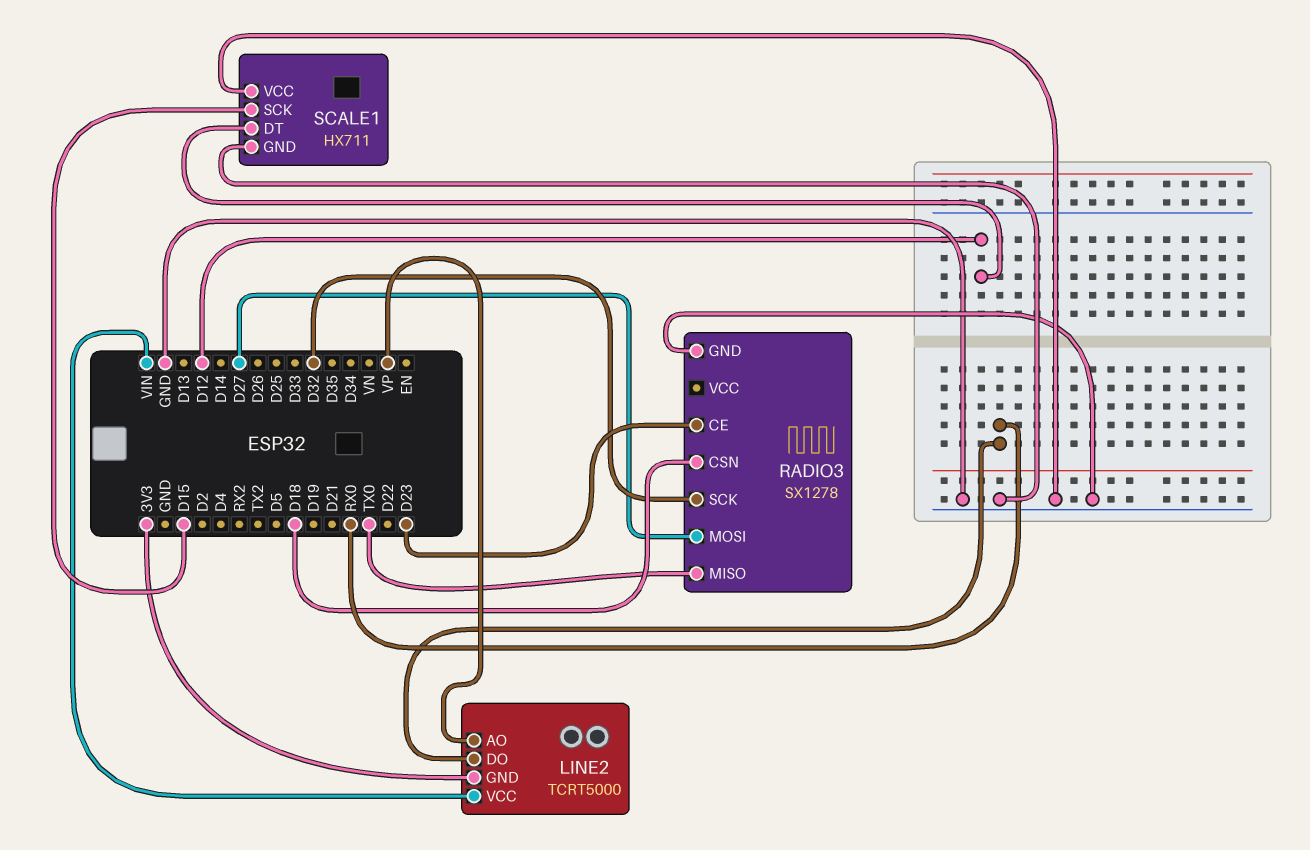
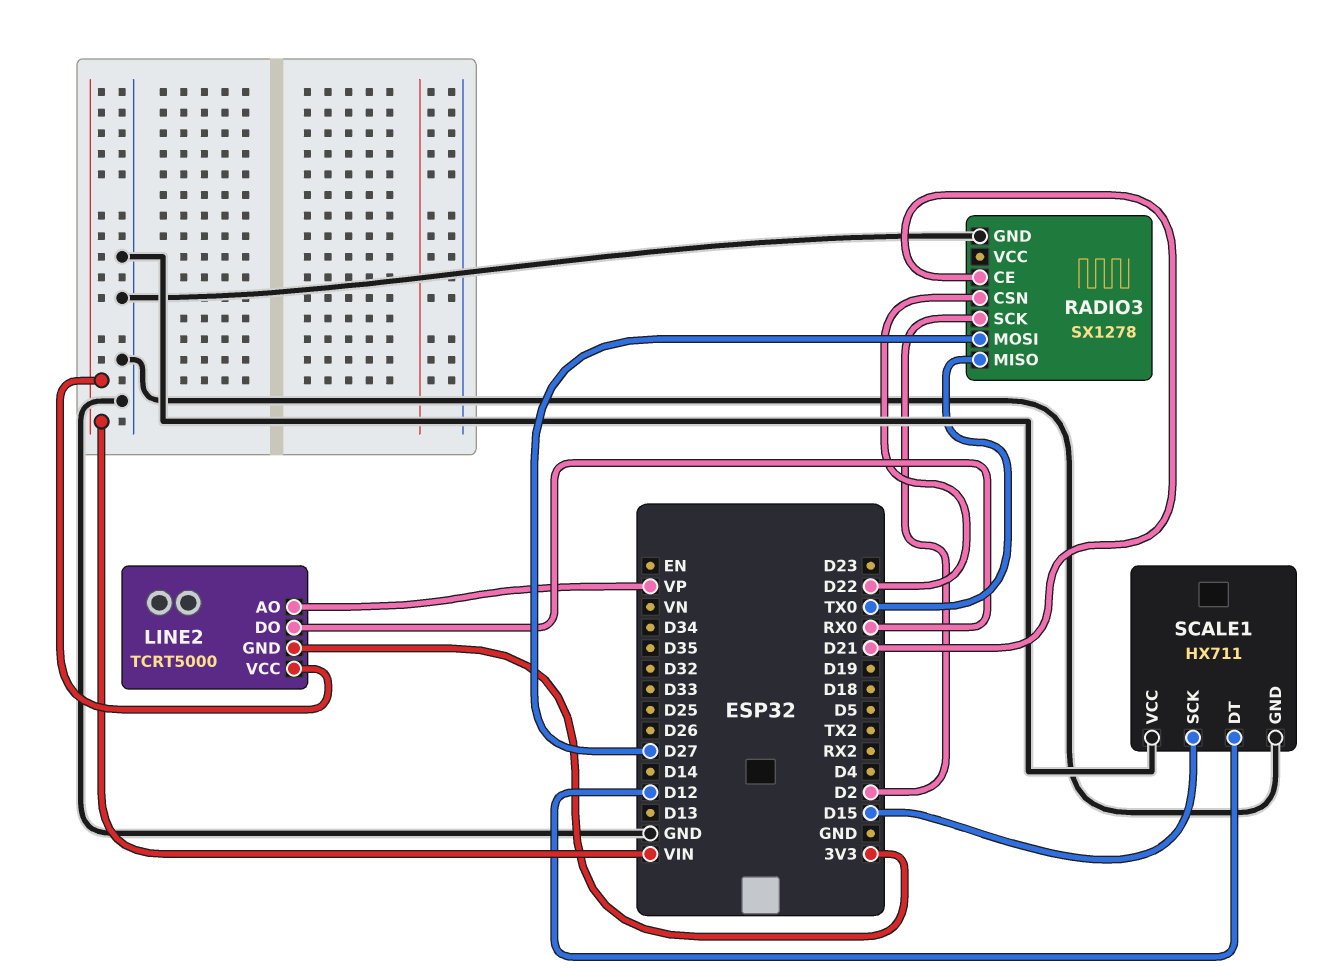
RADIO3 pin CE: D23 -> D21
RADIO3 pin CSN: D18 -> D22
RADIO3 pin SCK: D32 -> D2

